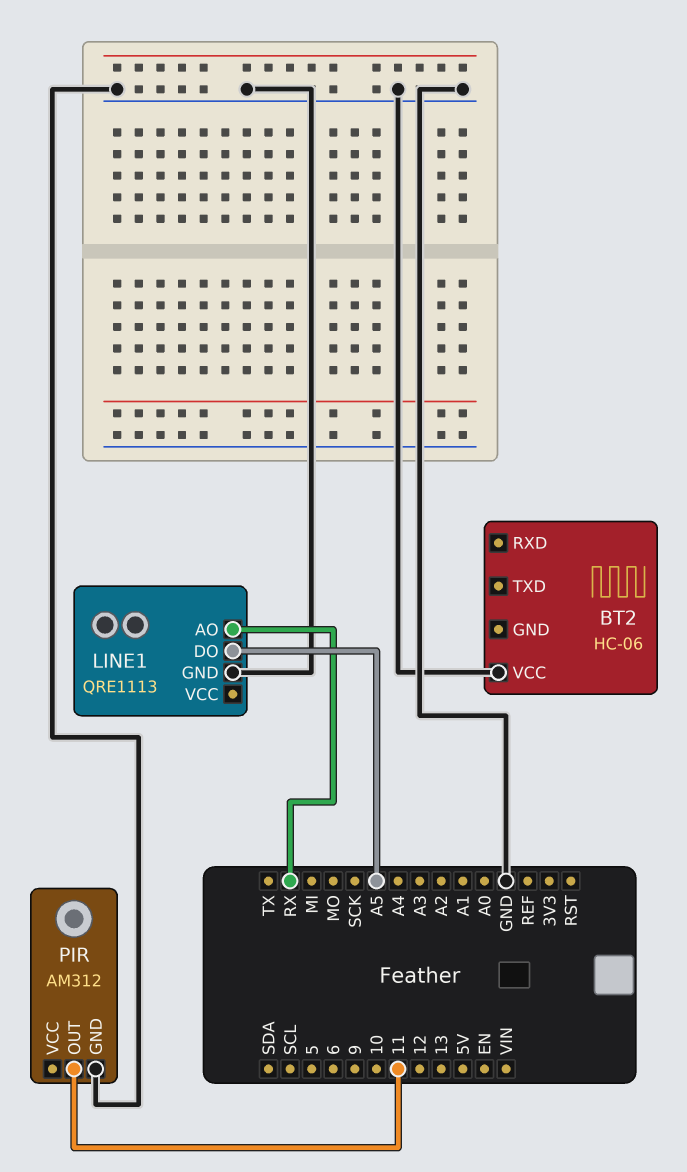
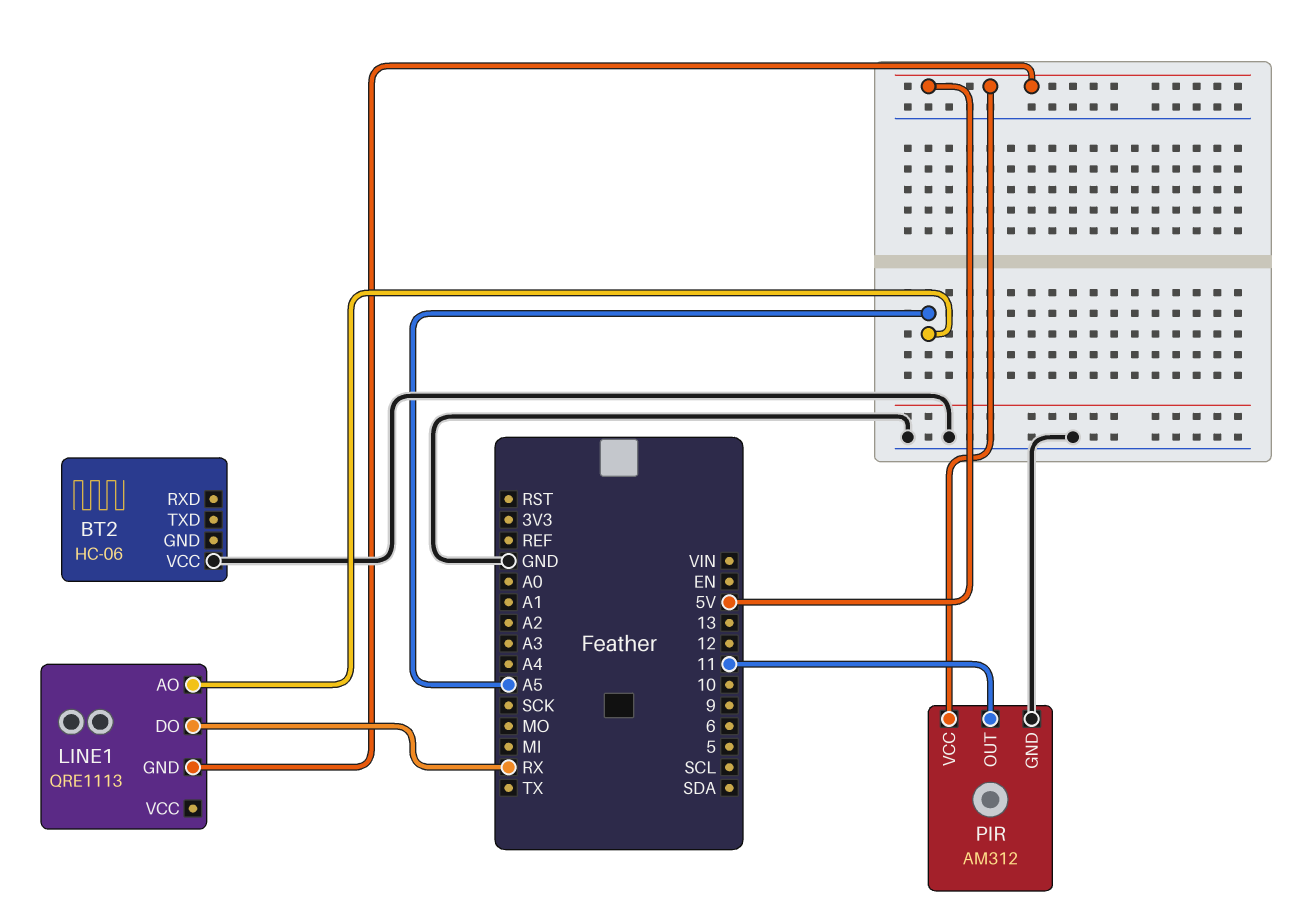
LINE1 pin AO: RX -> A5
LINE1 pin DO: A5 -> RX
LINE1 pin GND: GND -> 5V
PIR pin VCC: none -> 5V

